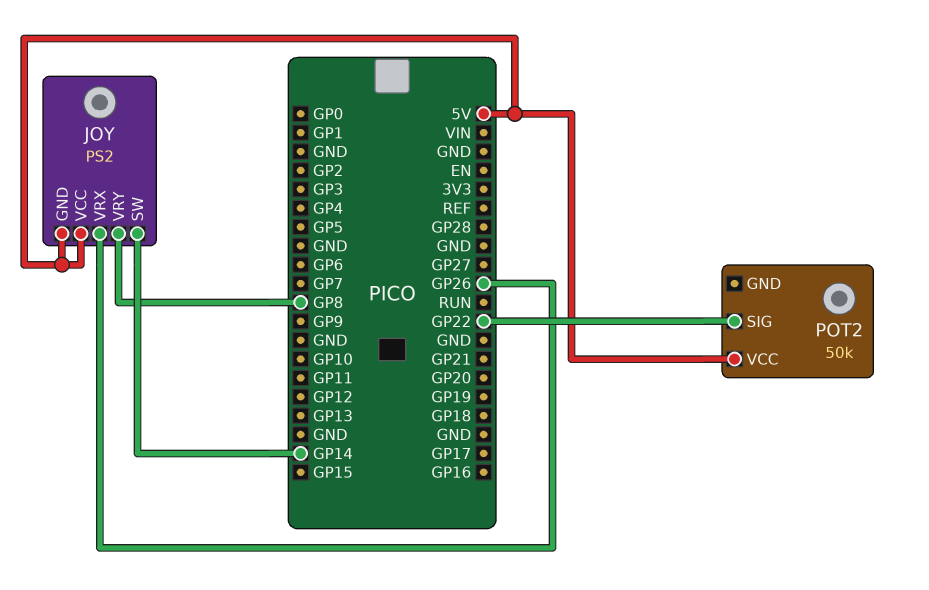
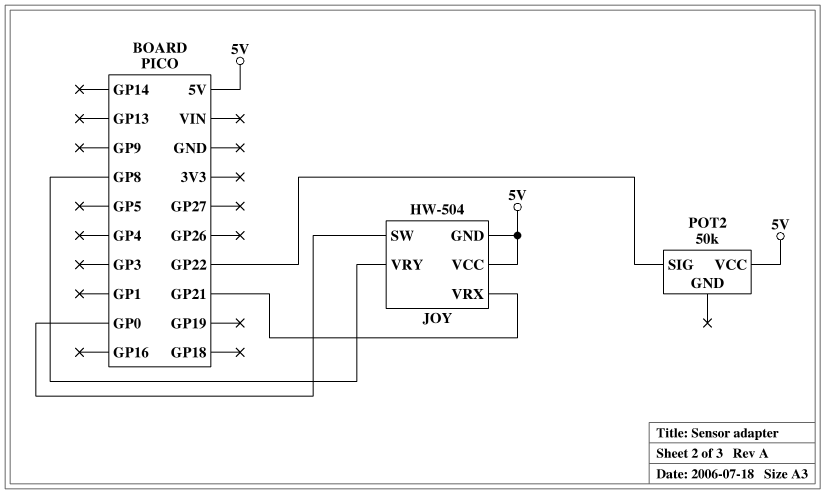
JOY: PS2 -> HW-504
JOY pin SW: GP14 -> GP0
JOY pin VRX: GP26 -> GP21

